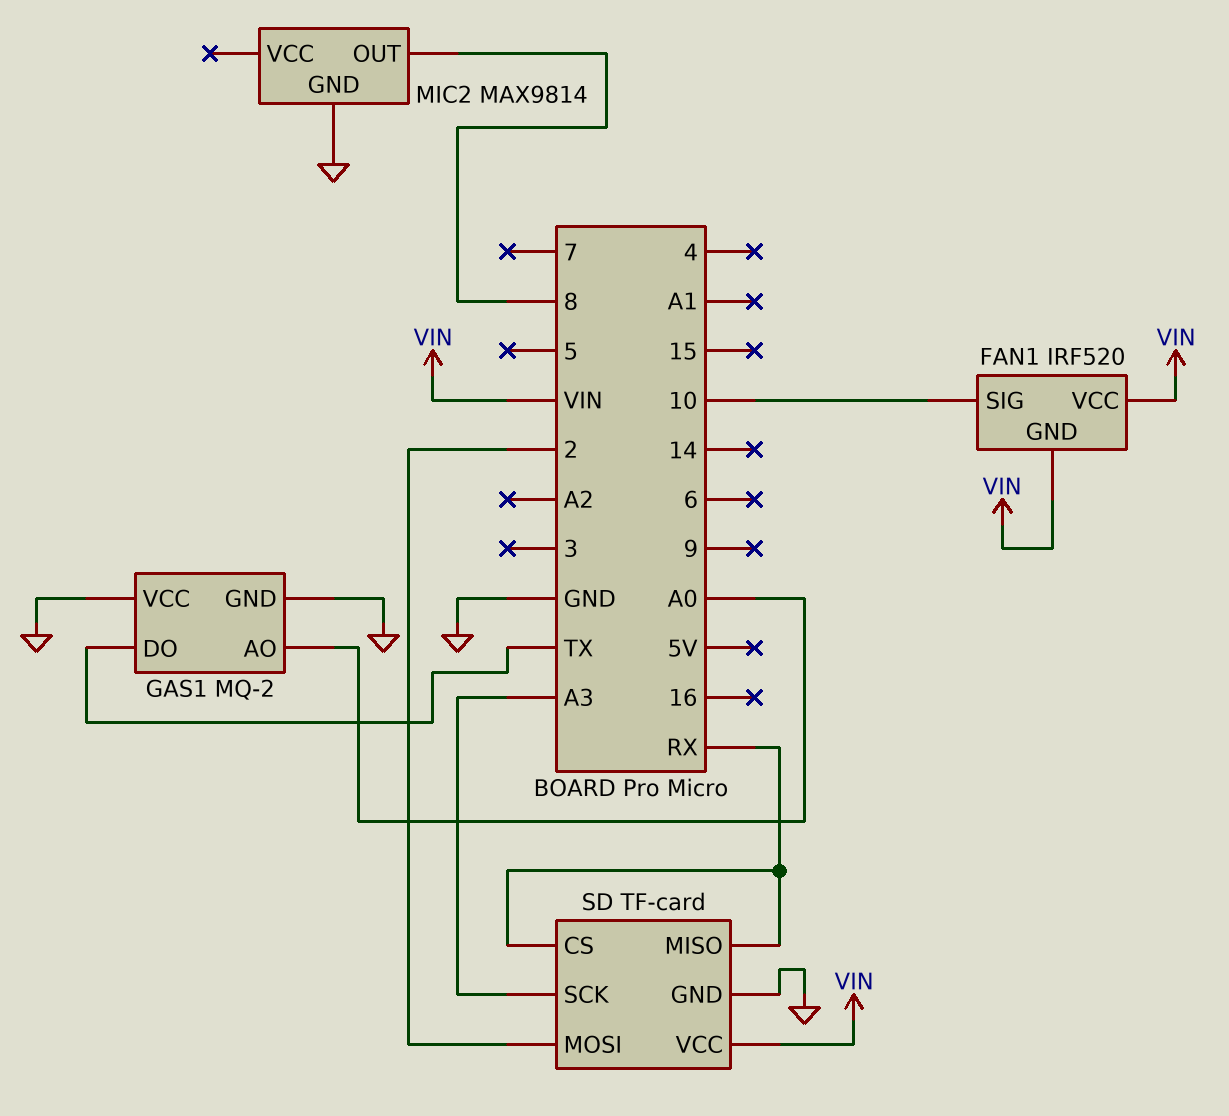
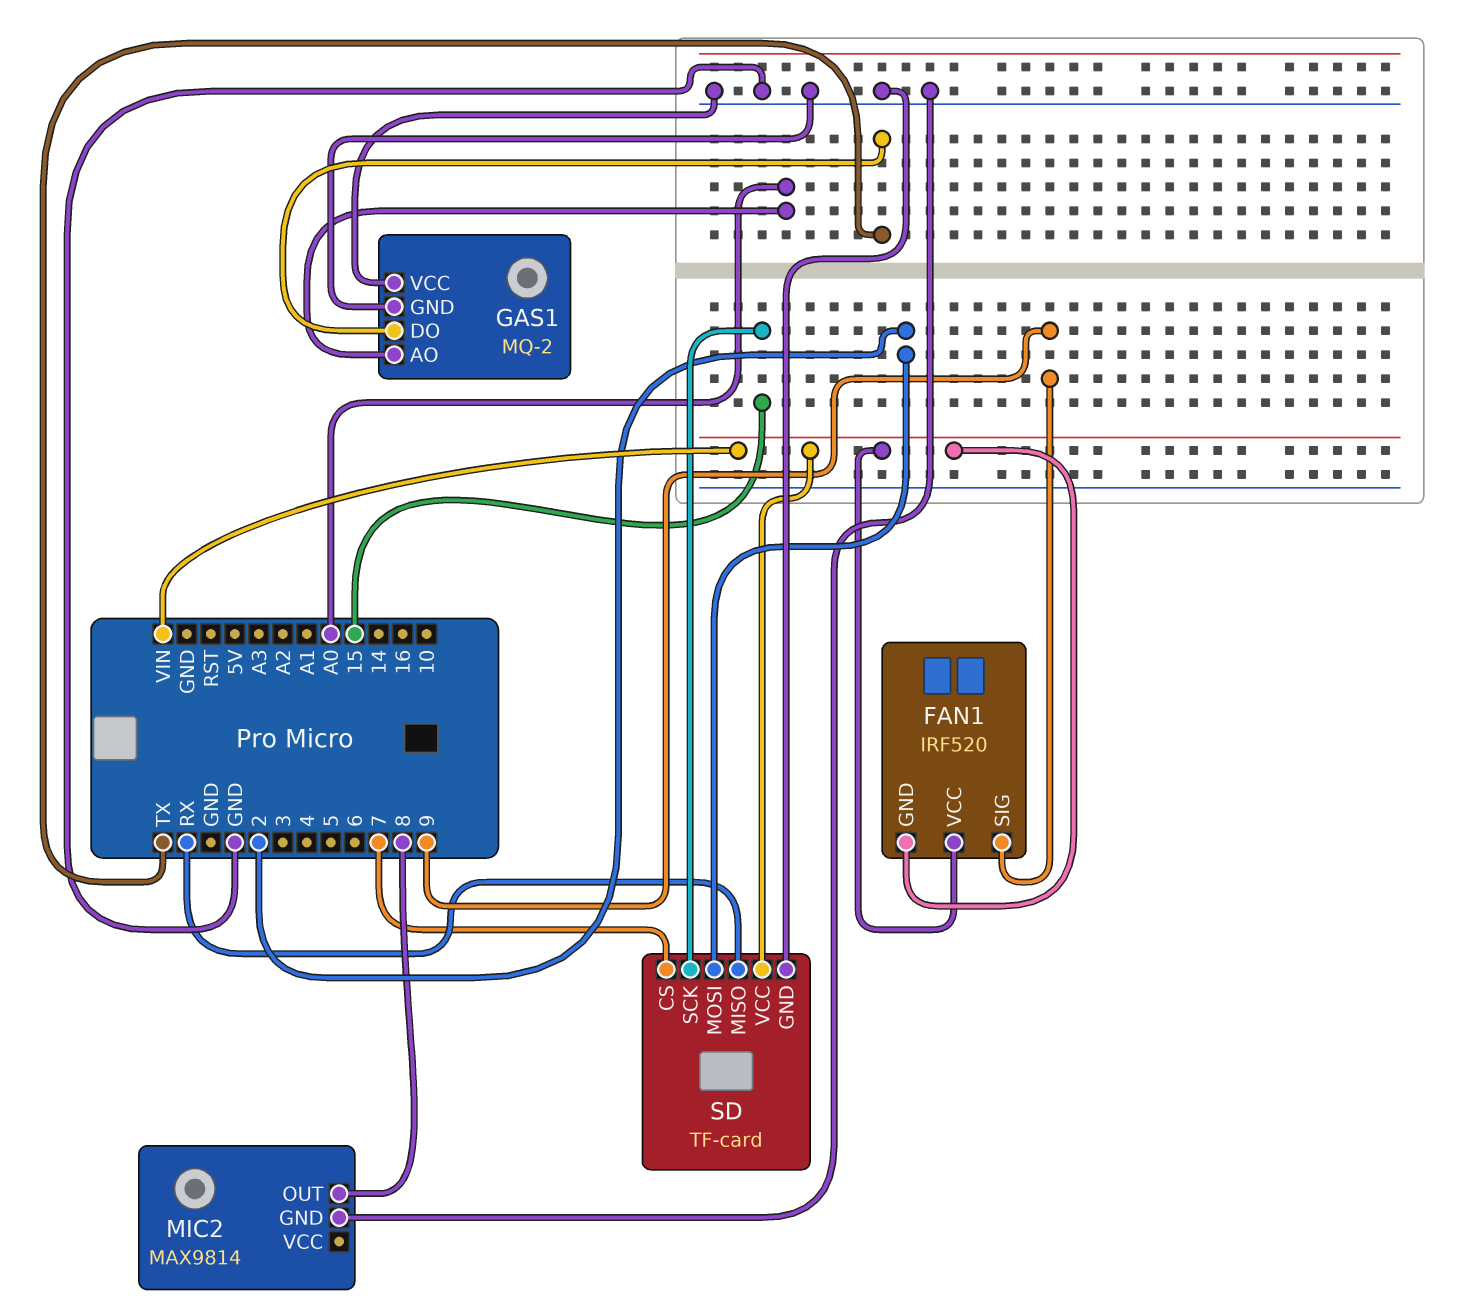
FAN1 pin SIG: 10 -> 9
SD pin CS: RX -> 7
SD pin SCK: A3 -> 15

